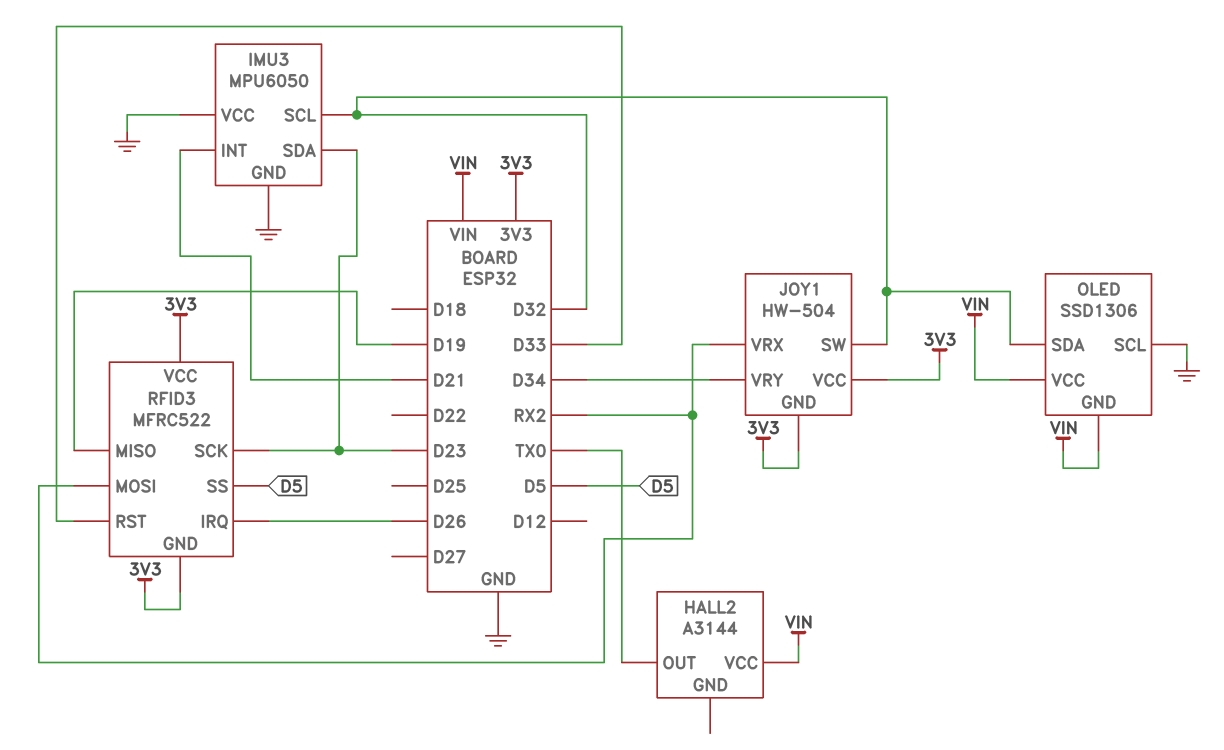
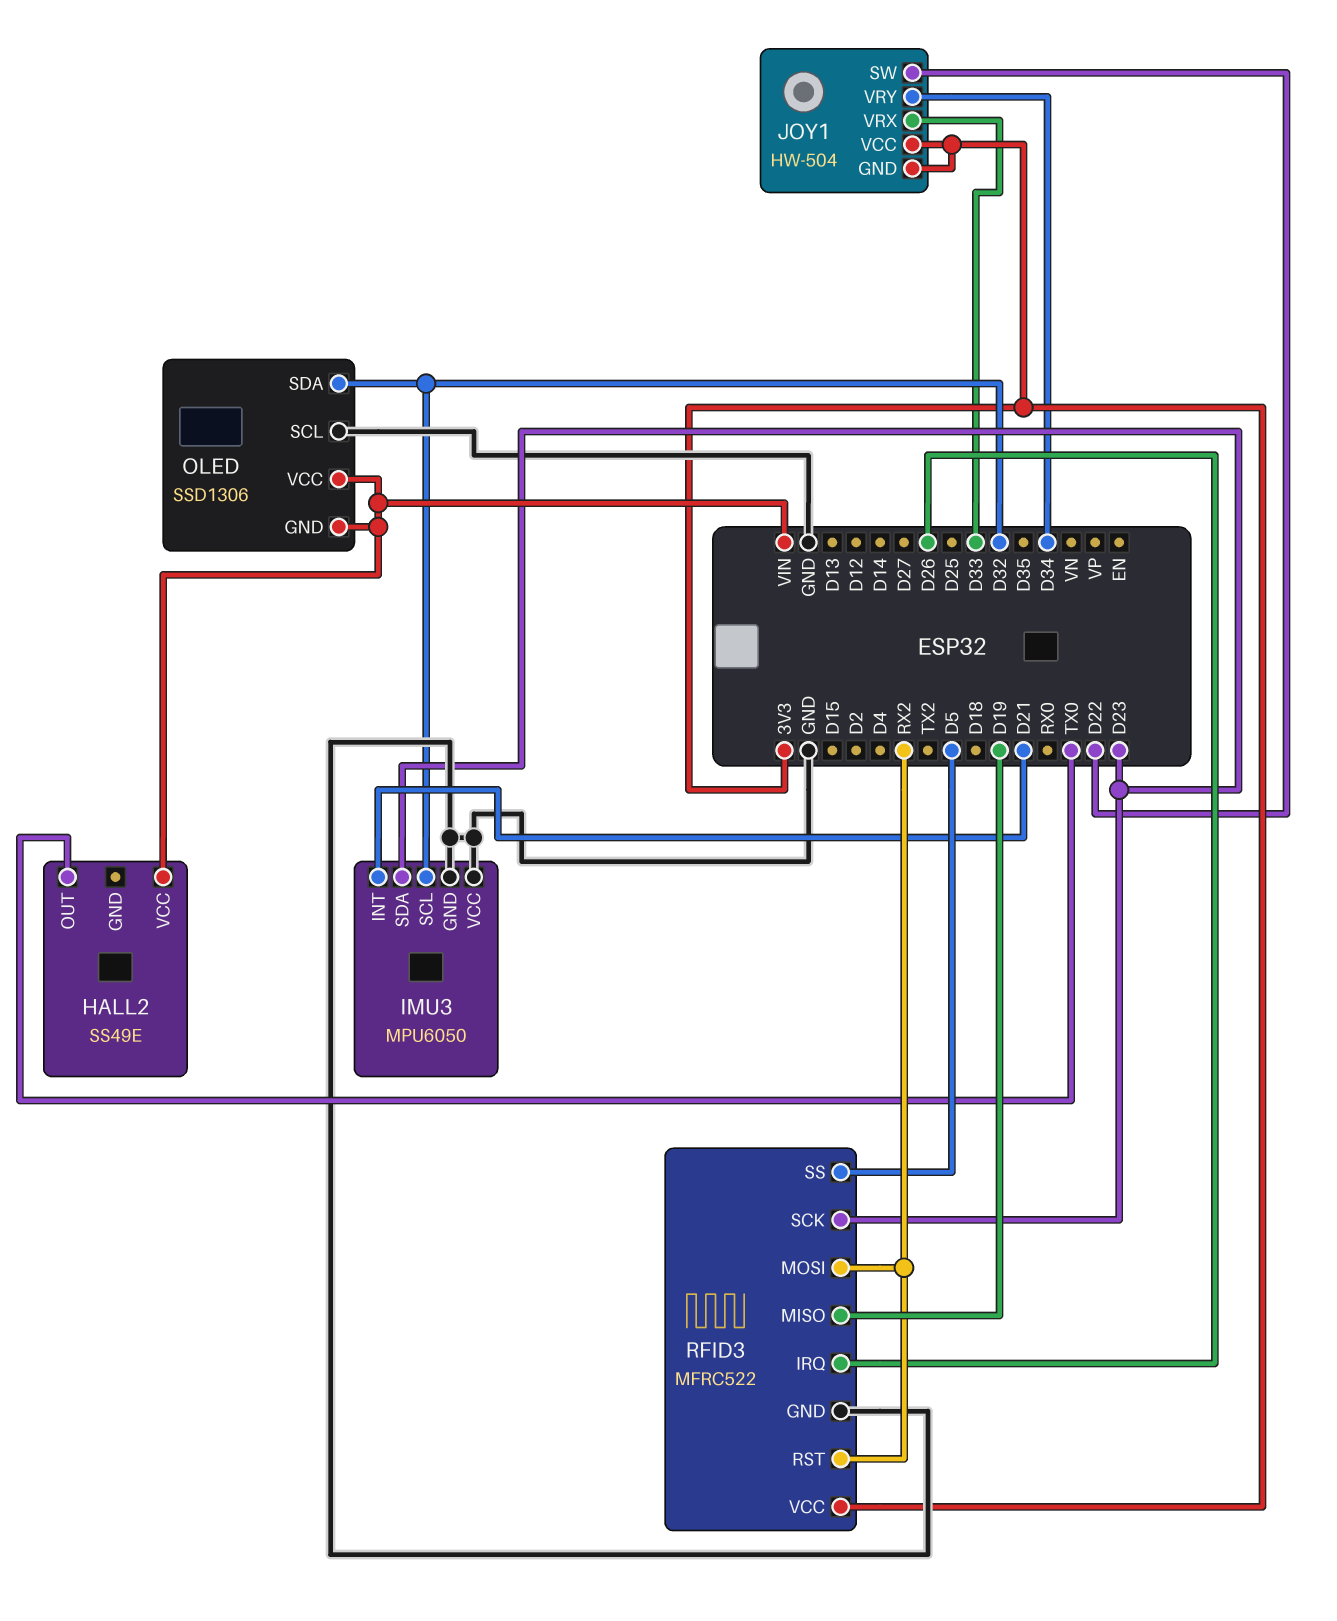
HALL2: A3144 -> SS49E
JOY1 pin SW: D32 -> D22
JOY1 pin VRX: RX2 -> D33
RFID3 pin GND: 3V3 -> GND
RFID3 pin RST: D33 -> RX2

